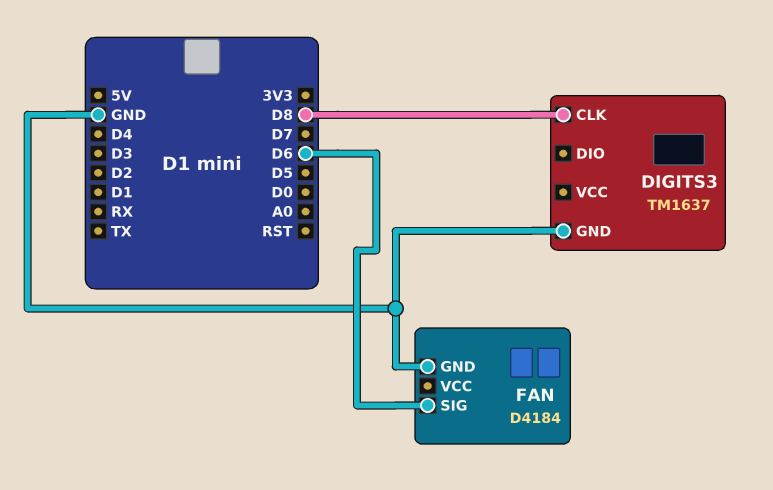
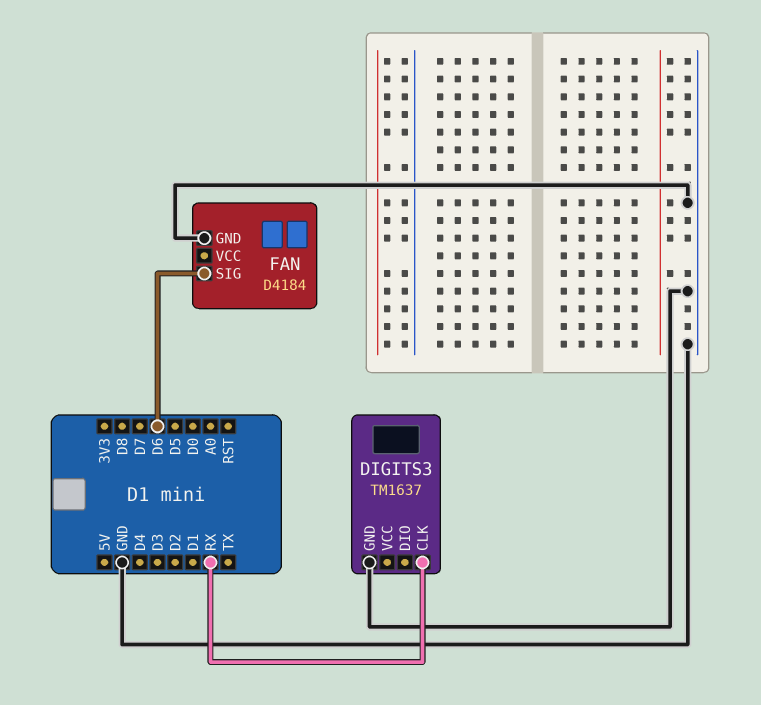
DIGITS3 pin CLK: D8 -> RX

